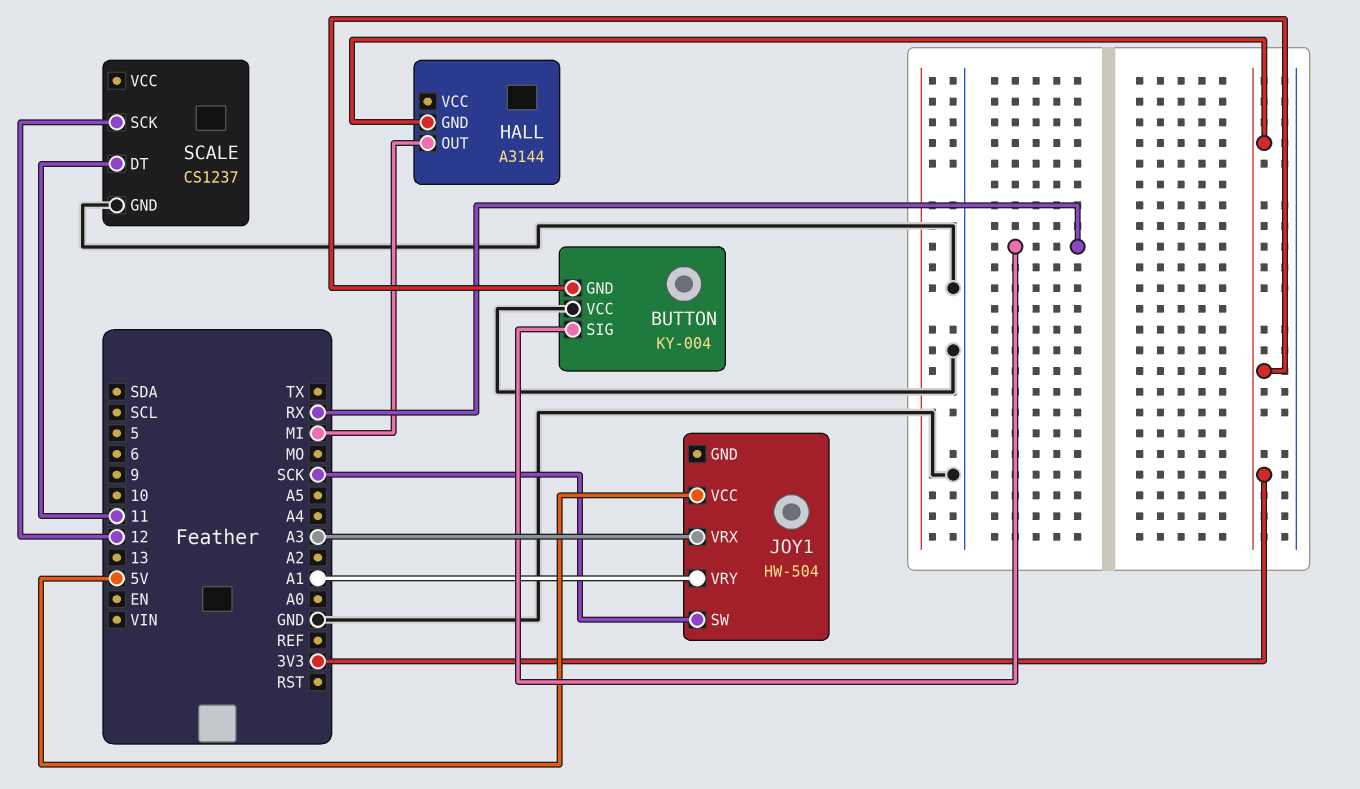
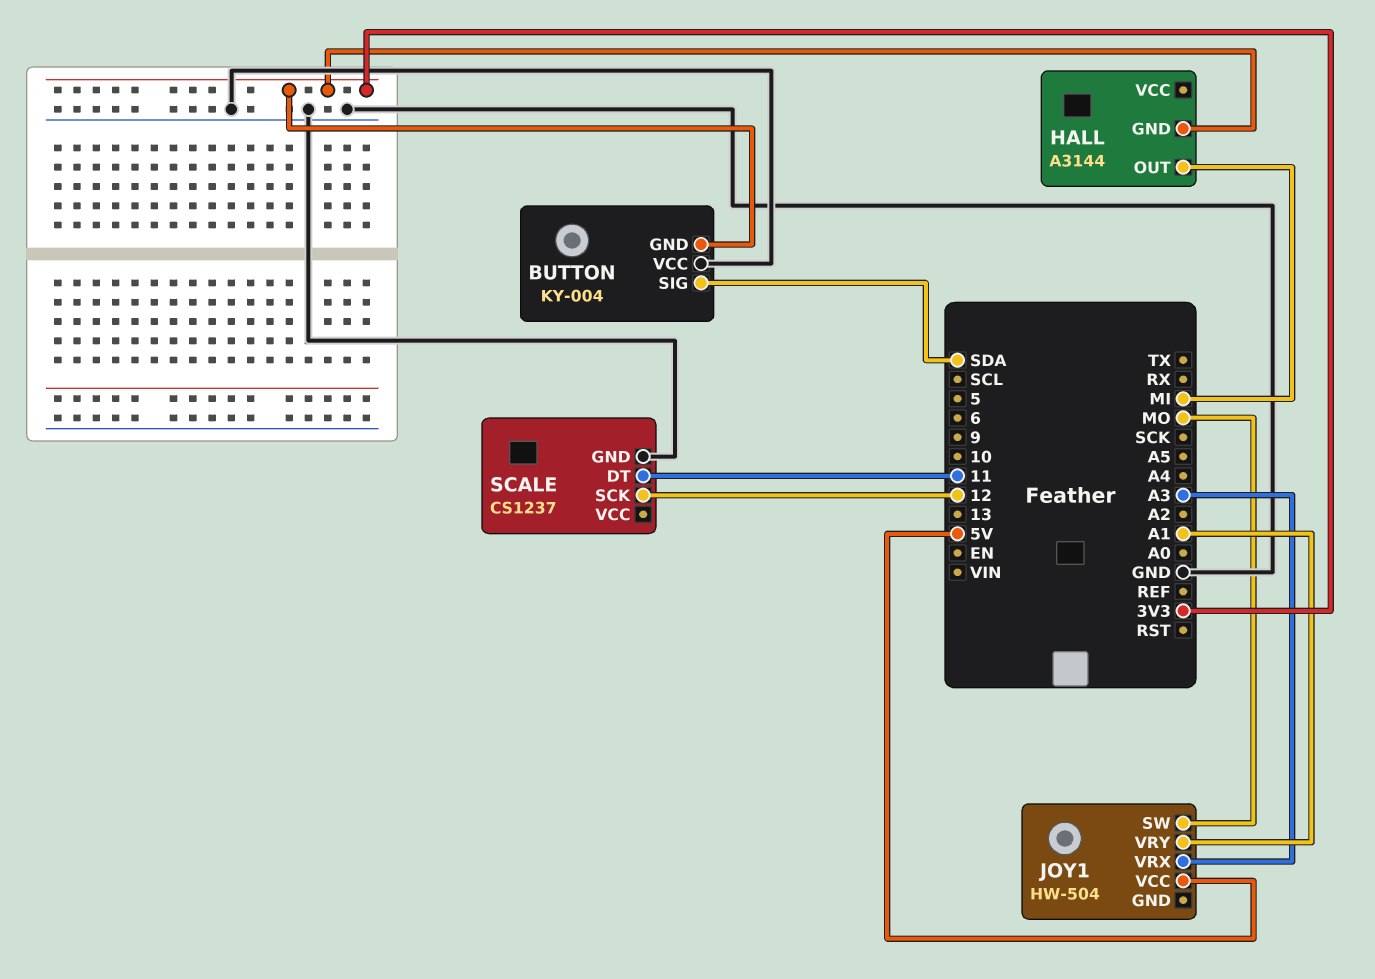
BUTTON pin SIG: RX -> SDA
JOY1 pin SW: SCK -> MO

